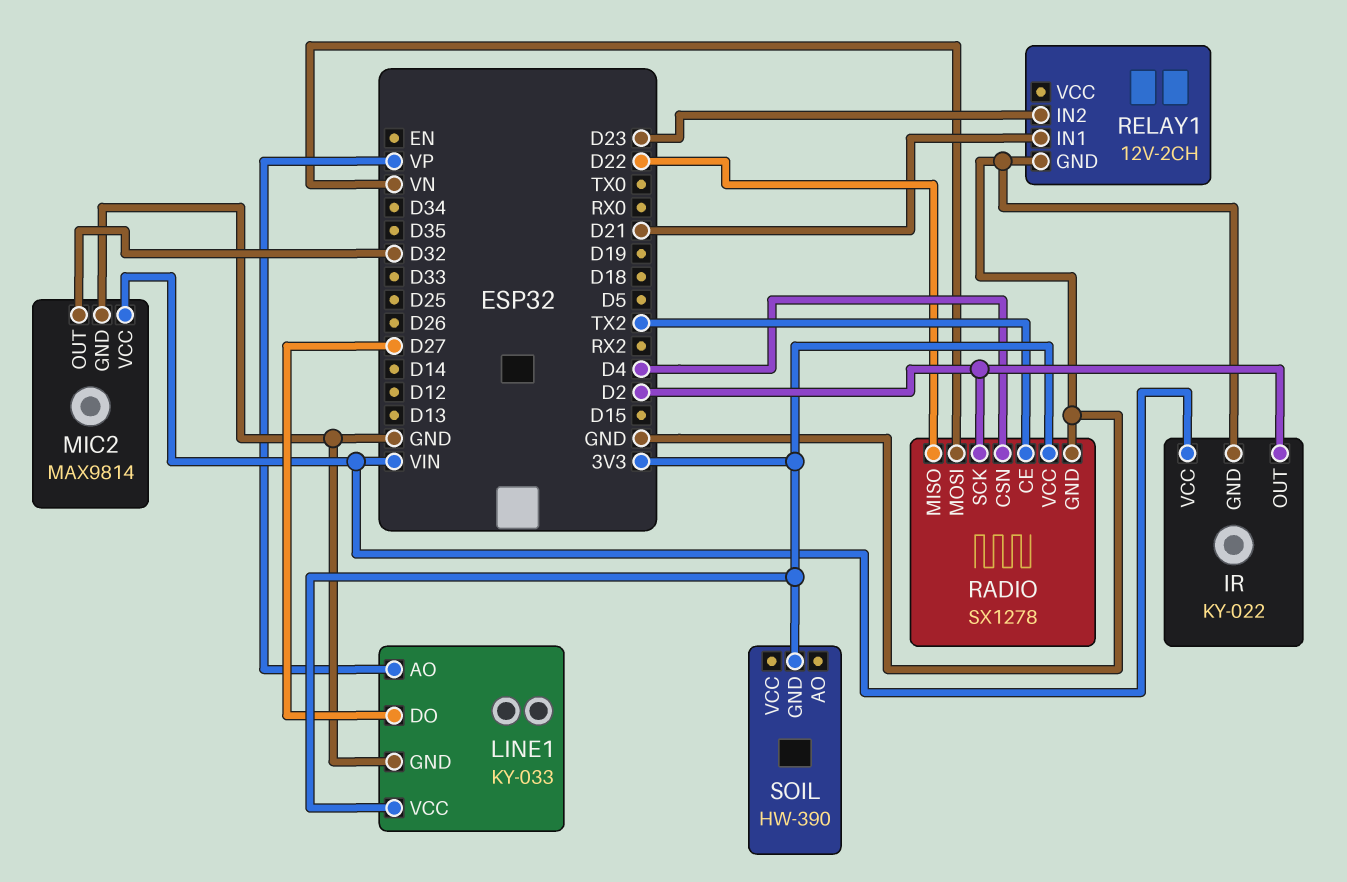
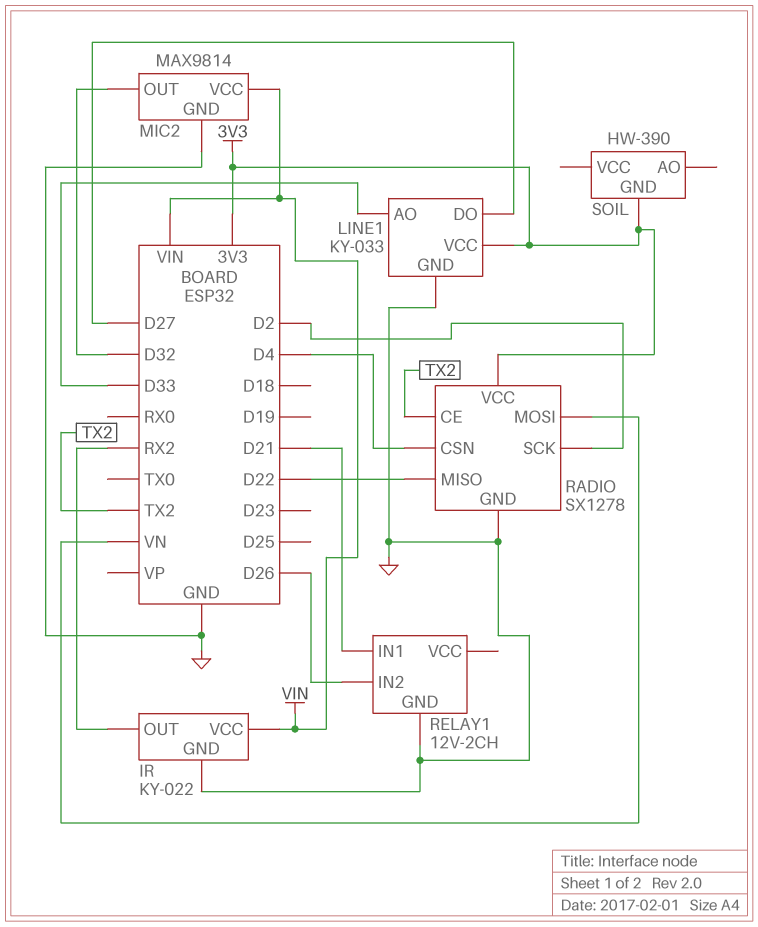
IR pin OUT: D2 -> RX2
LINE1 pin AO: VP -> D33
RELAY1 pin IN2: D23 -> D26

